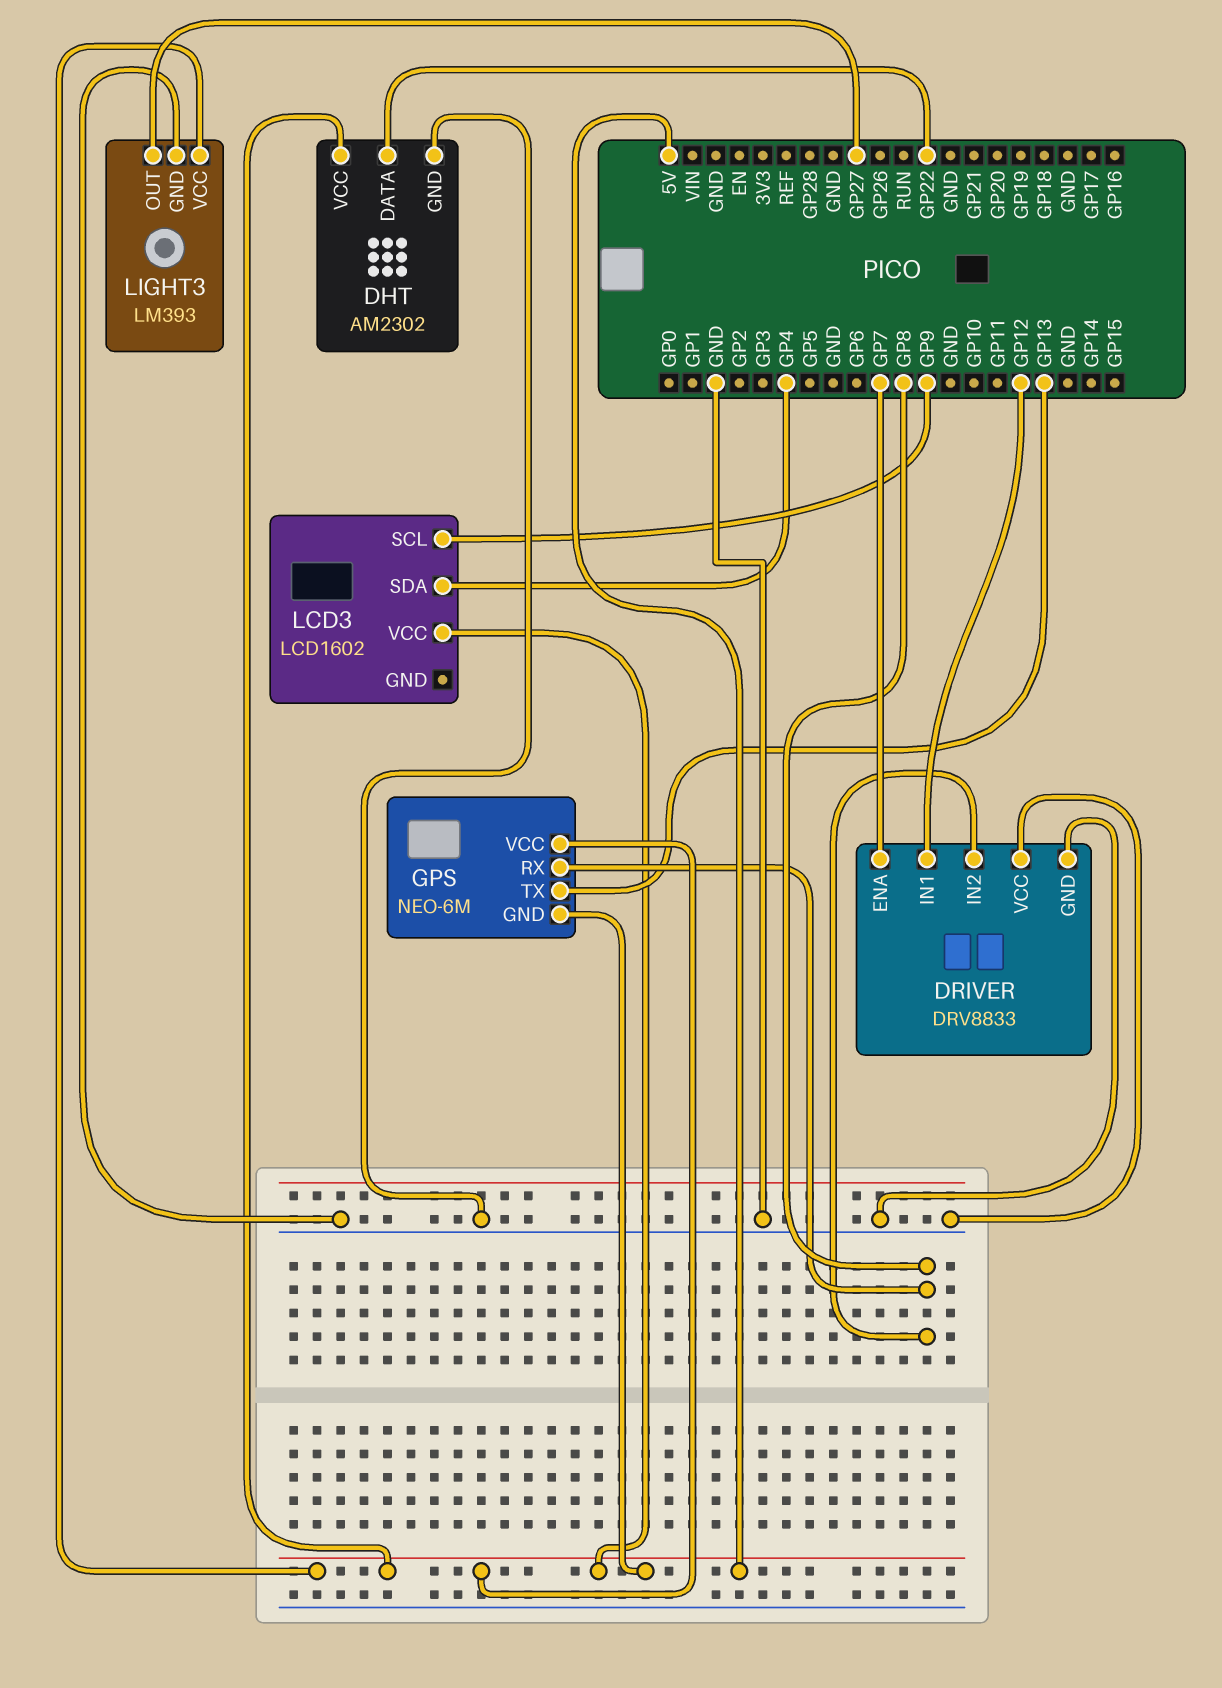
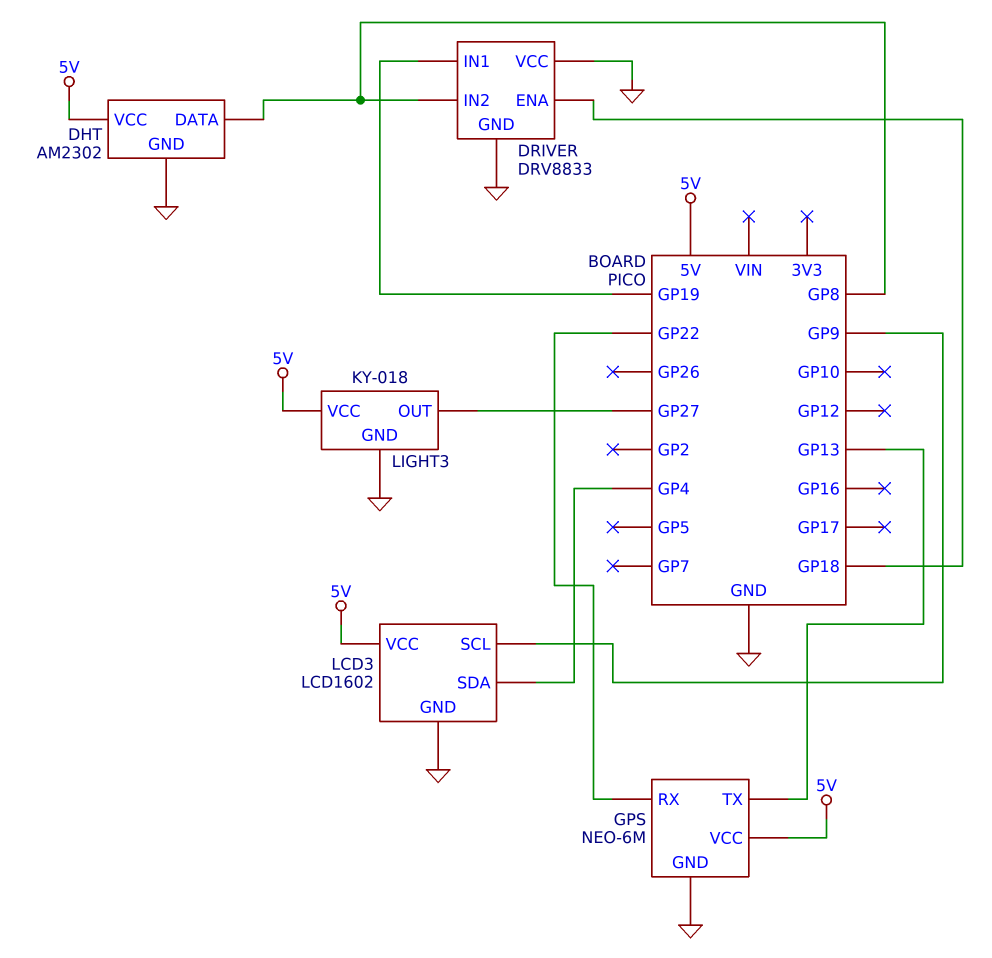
DHT pin DATA: GP22 -> GP8
DRIVER pin ENA: GP7 -> GP18
DRIVER pin IN1: GP12 -> GP19
GPS pin GND: 5V -> GND
GPS pin RX: GP8 -> GP22
LCD3 pin GND: none -> GND
LIGHT3: LM393 -> KY-018

